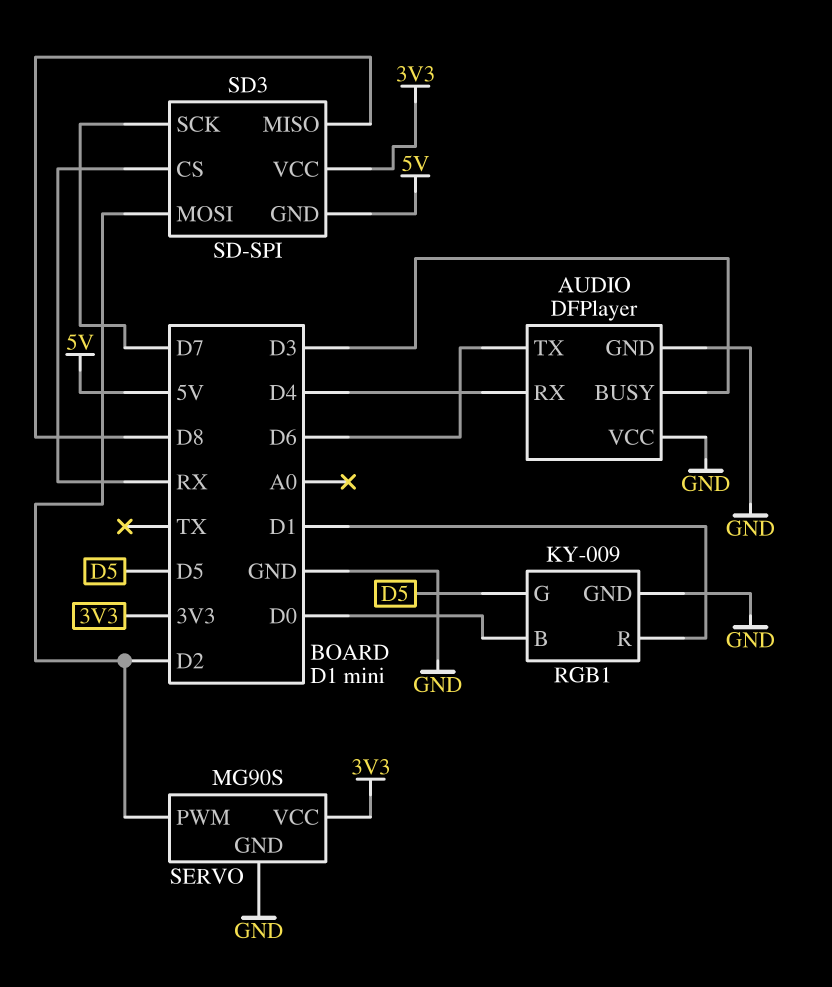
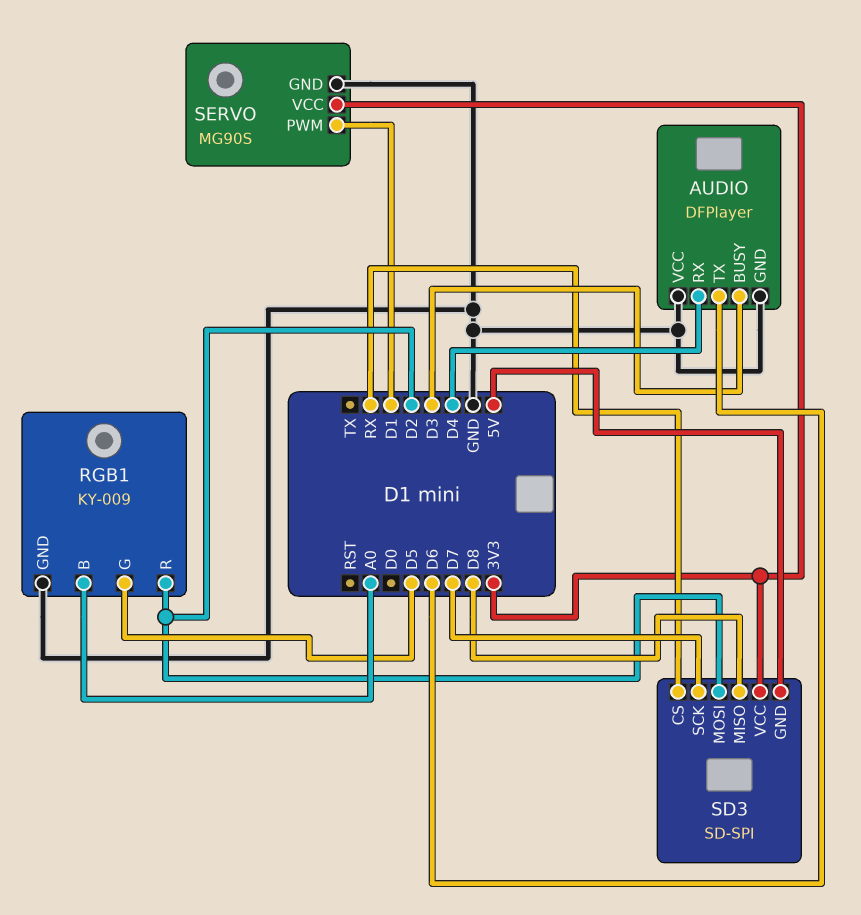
RGB1 pin B: D0 -> A0
RGB1 pin R: D1 -> D2
SERVO pin PWM: D2 -> D1

